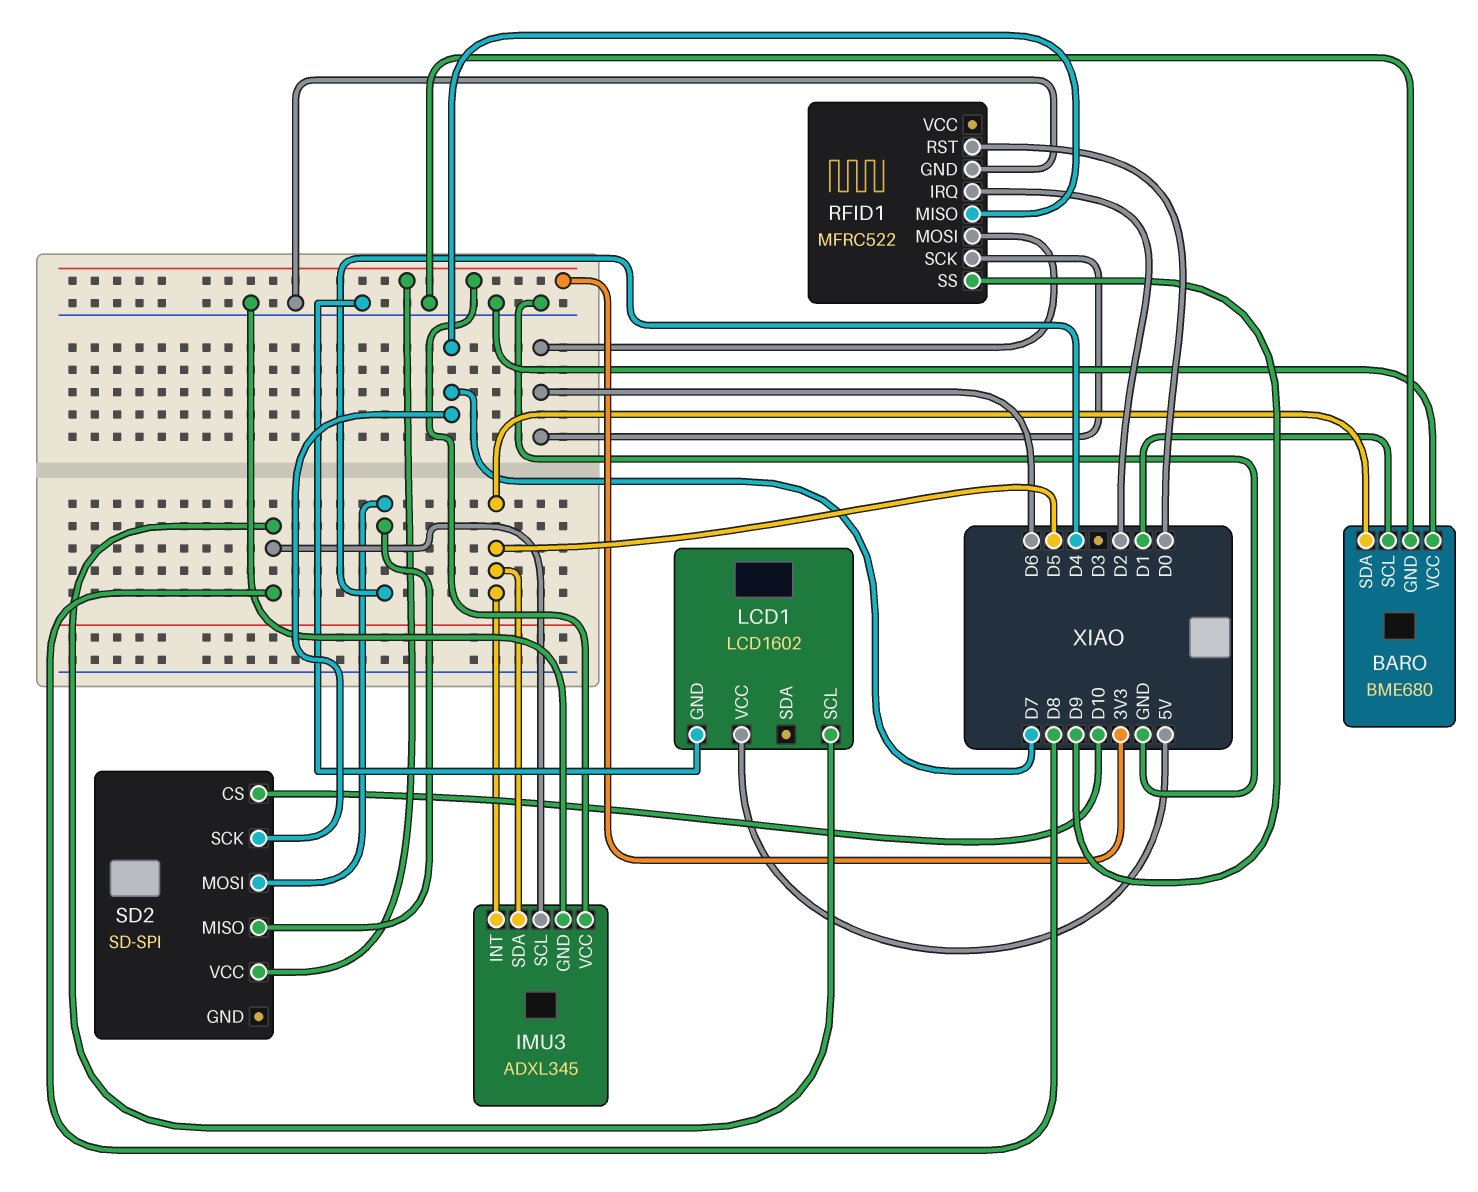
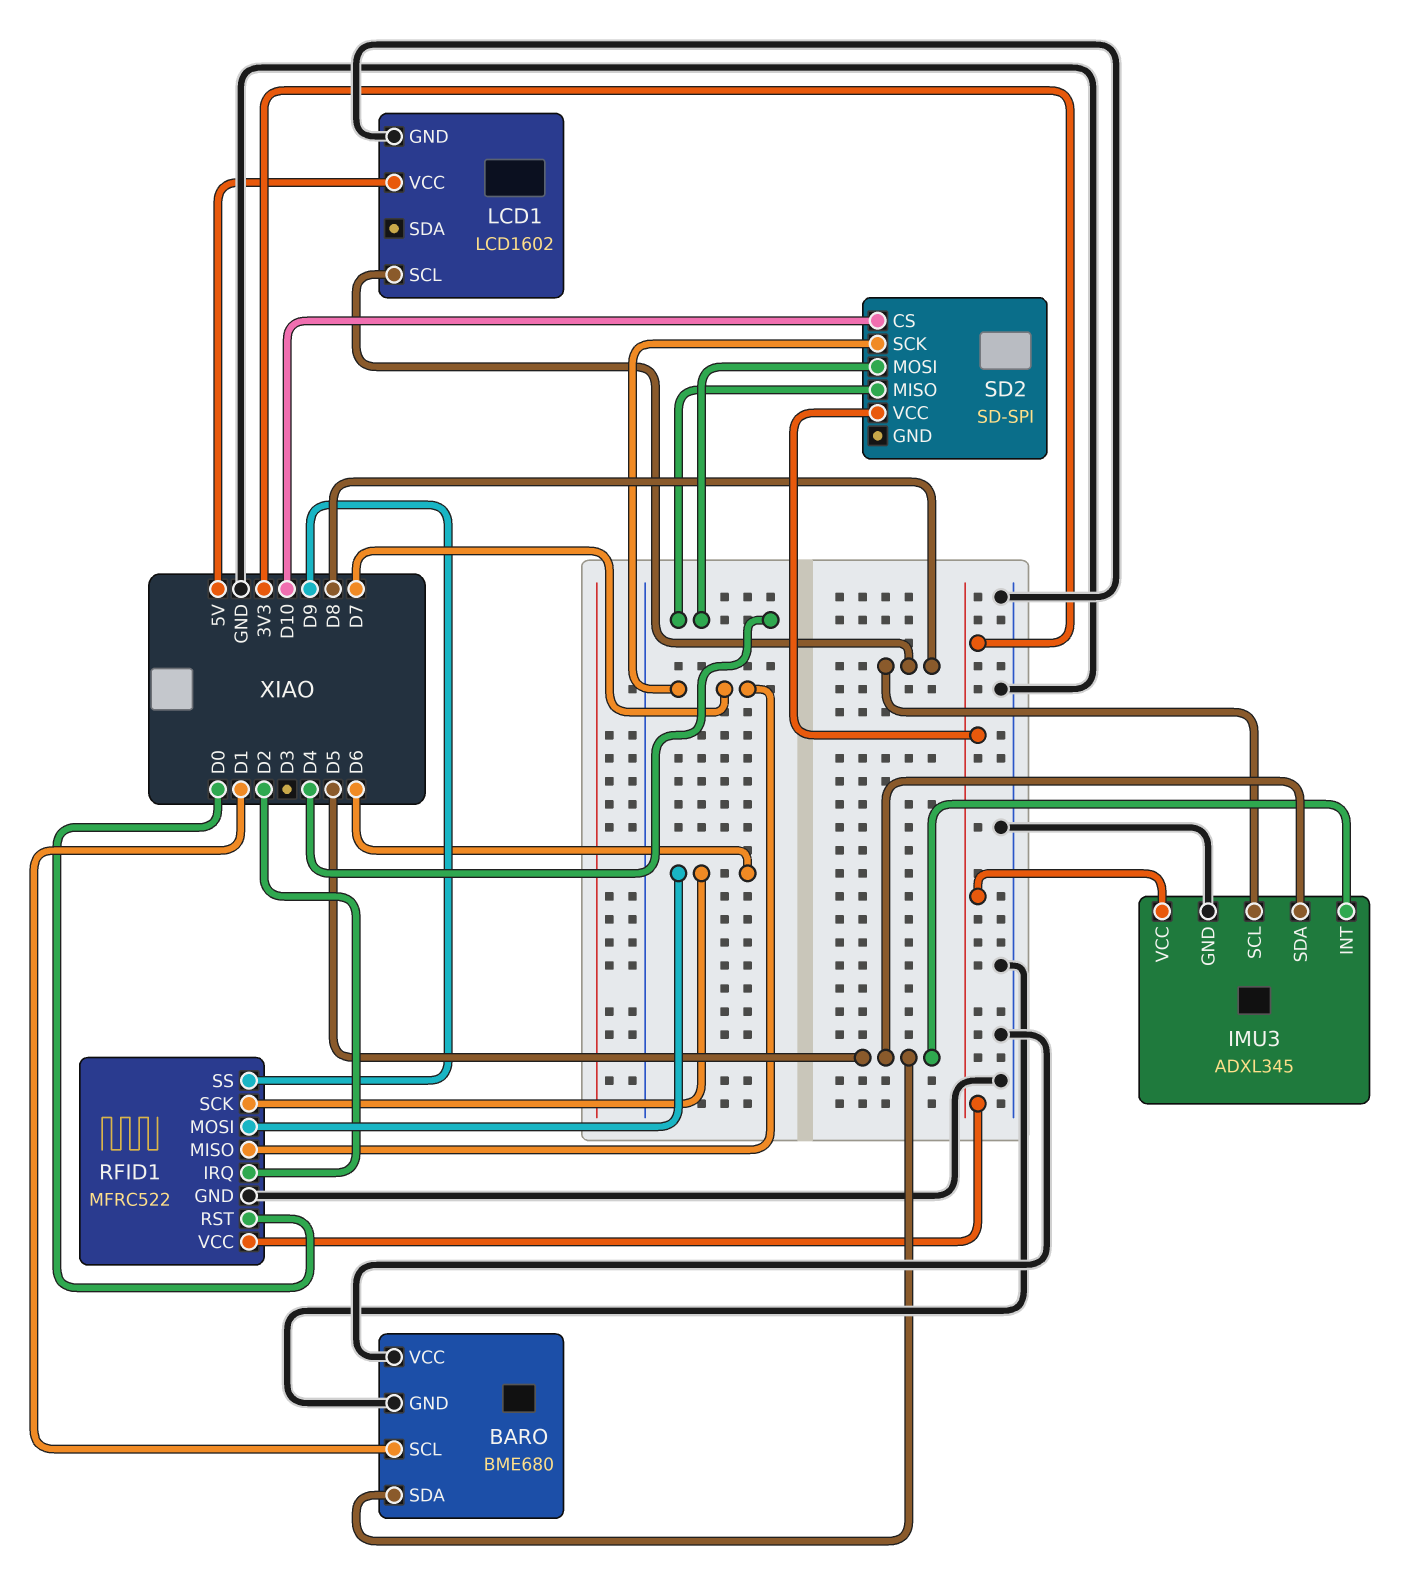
RFID1 pin VCC: none -> 3V3

